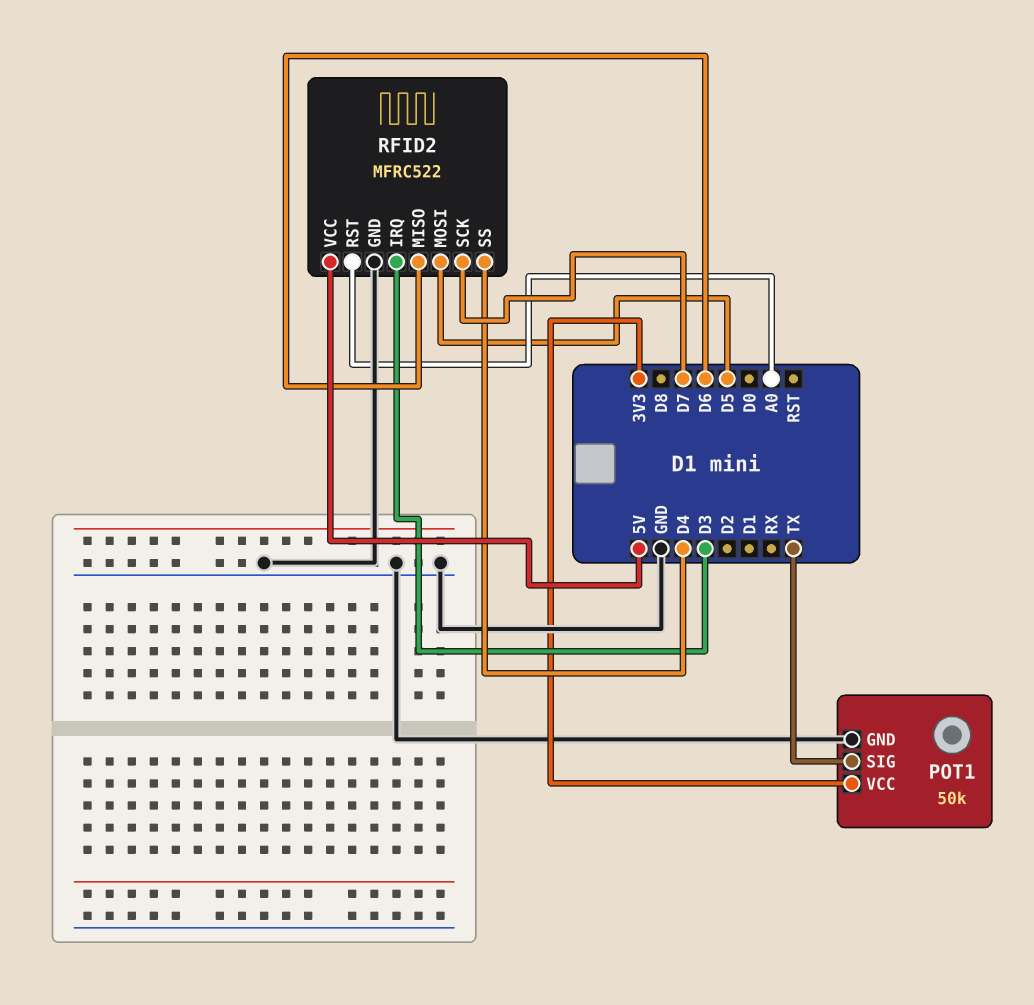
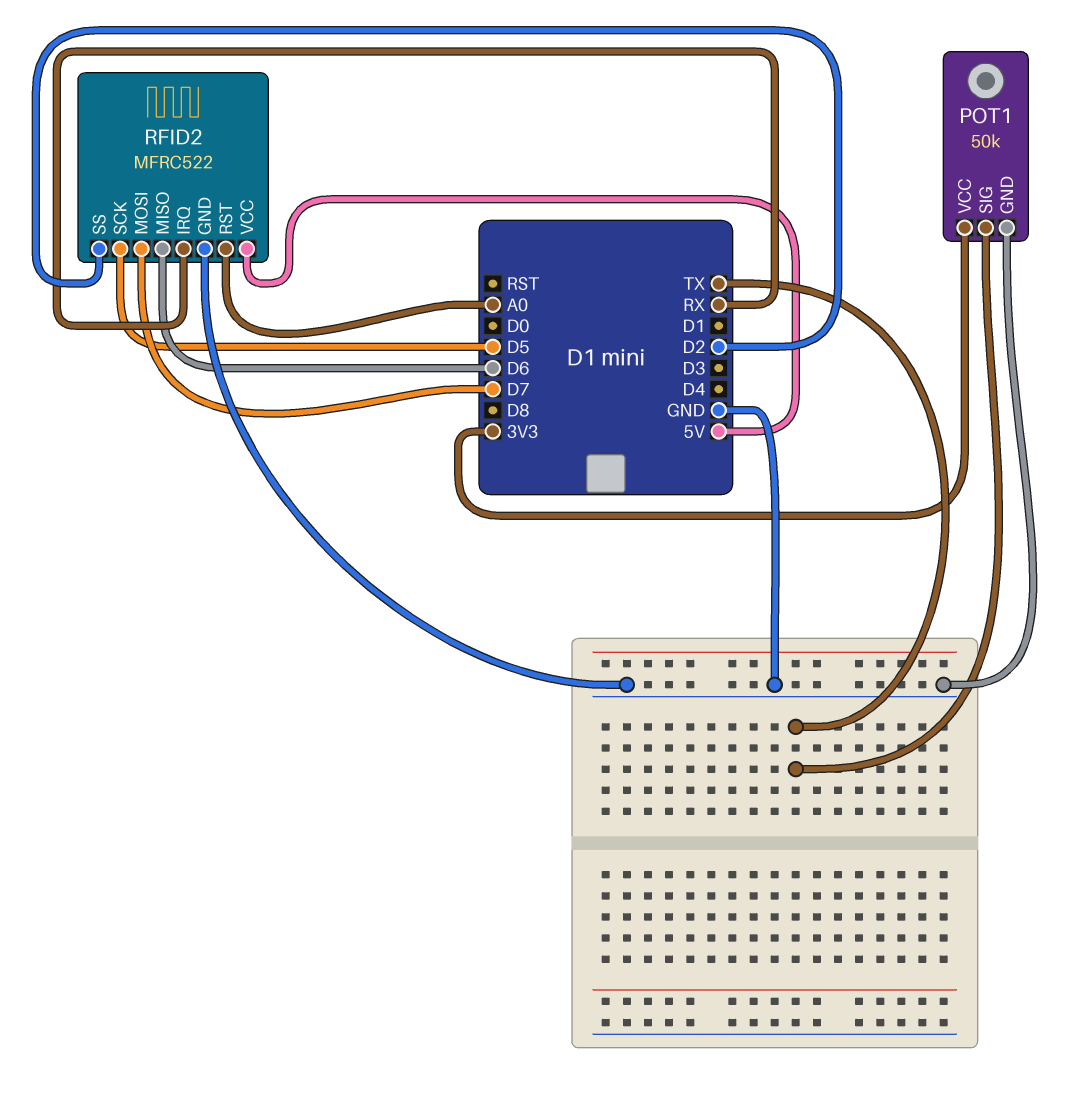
RFID2 pin IRQ: D3 -> RX
RFID2 pin MOSI: D5 -> D7
RFID2 pin SCK: D7 -> D5
RFID2 pin SS: D4 -> D2

